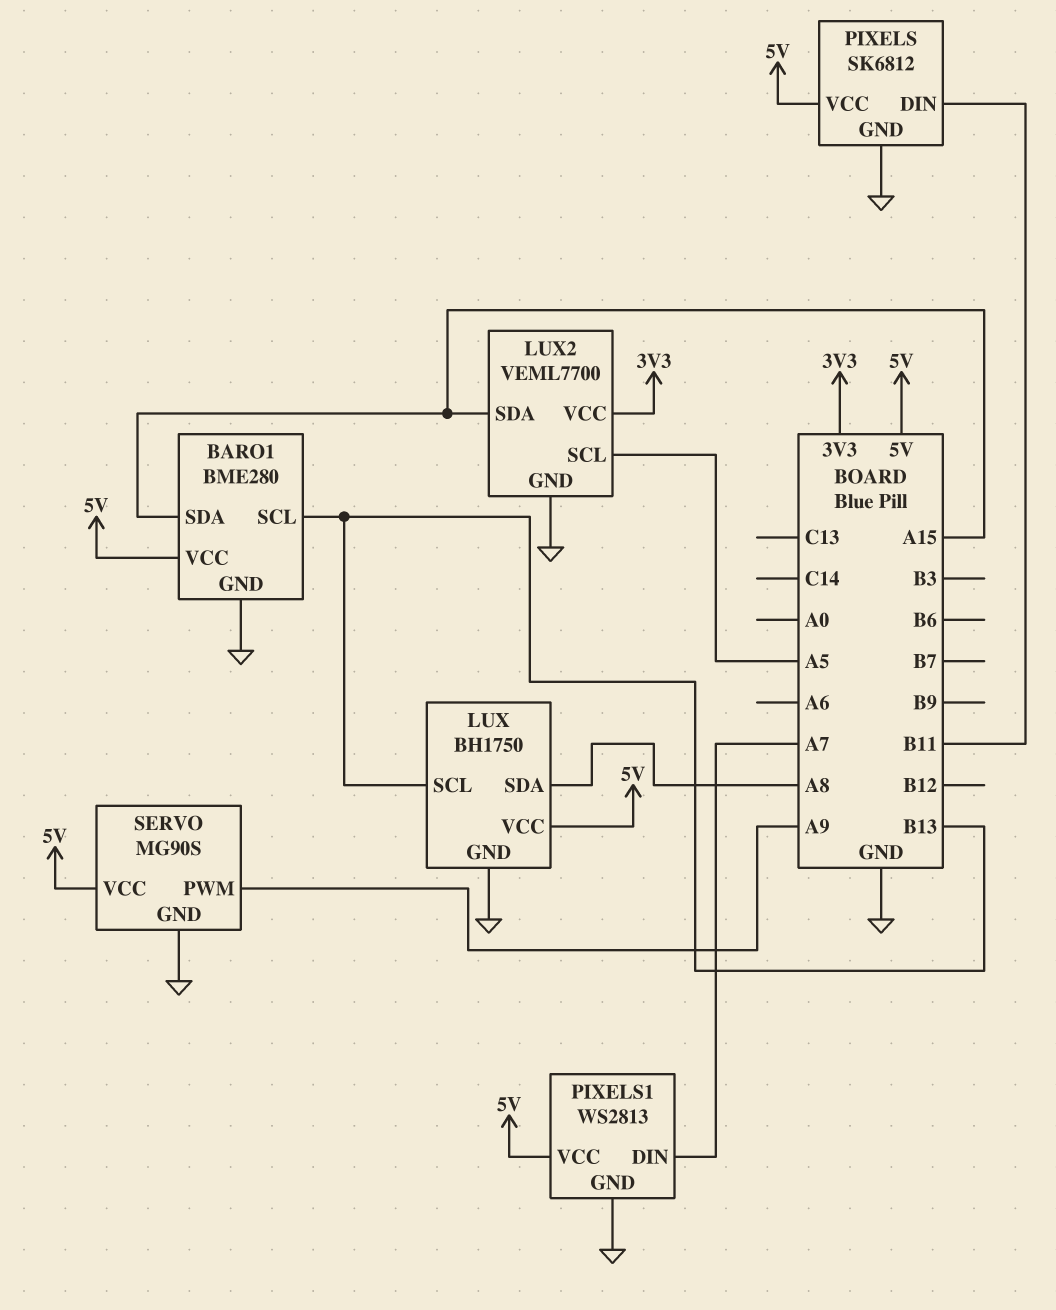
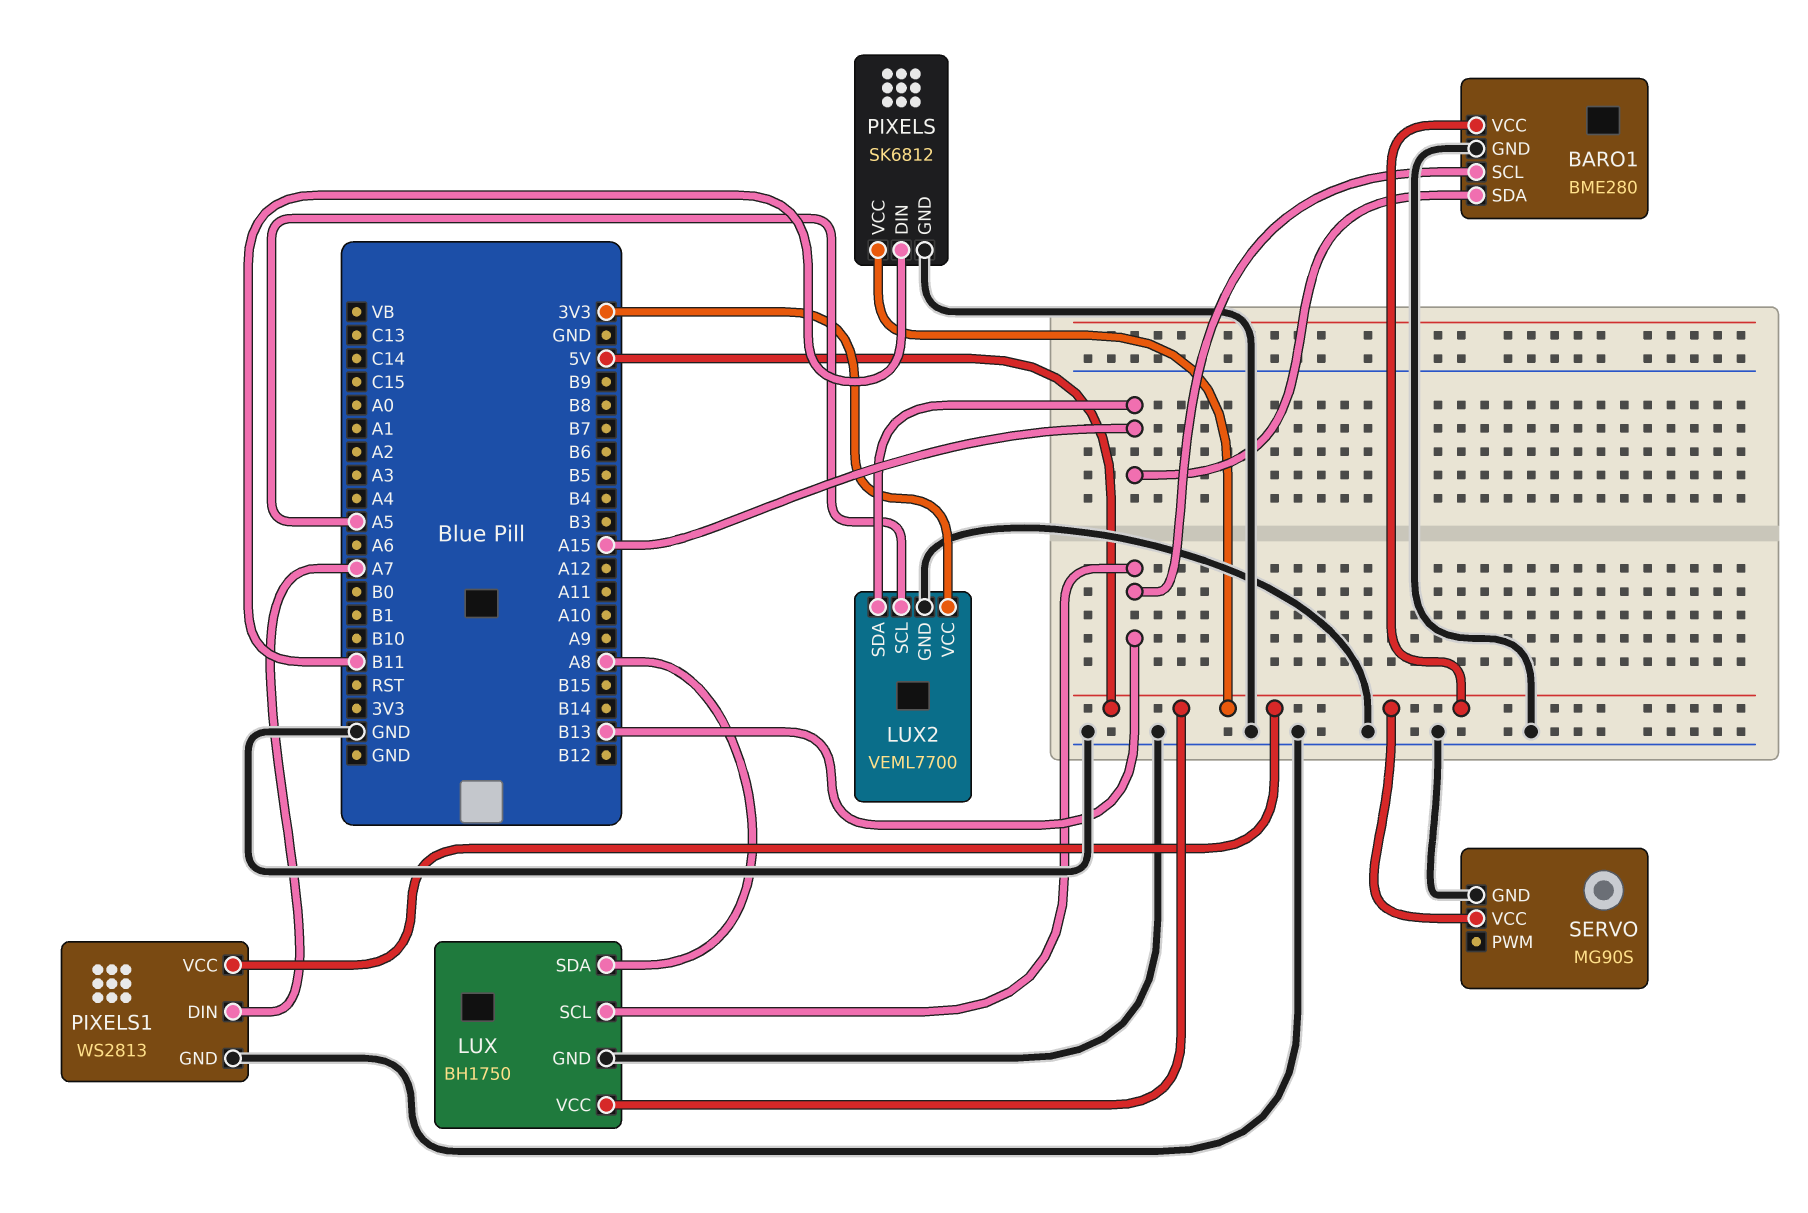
SERVO pin PWM: A9 -> none

